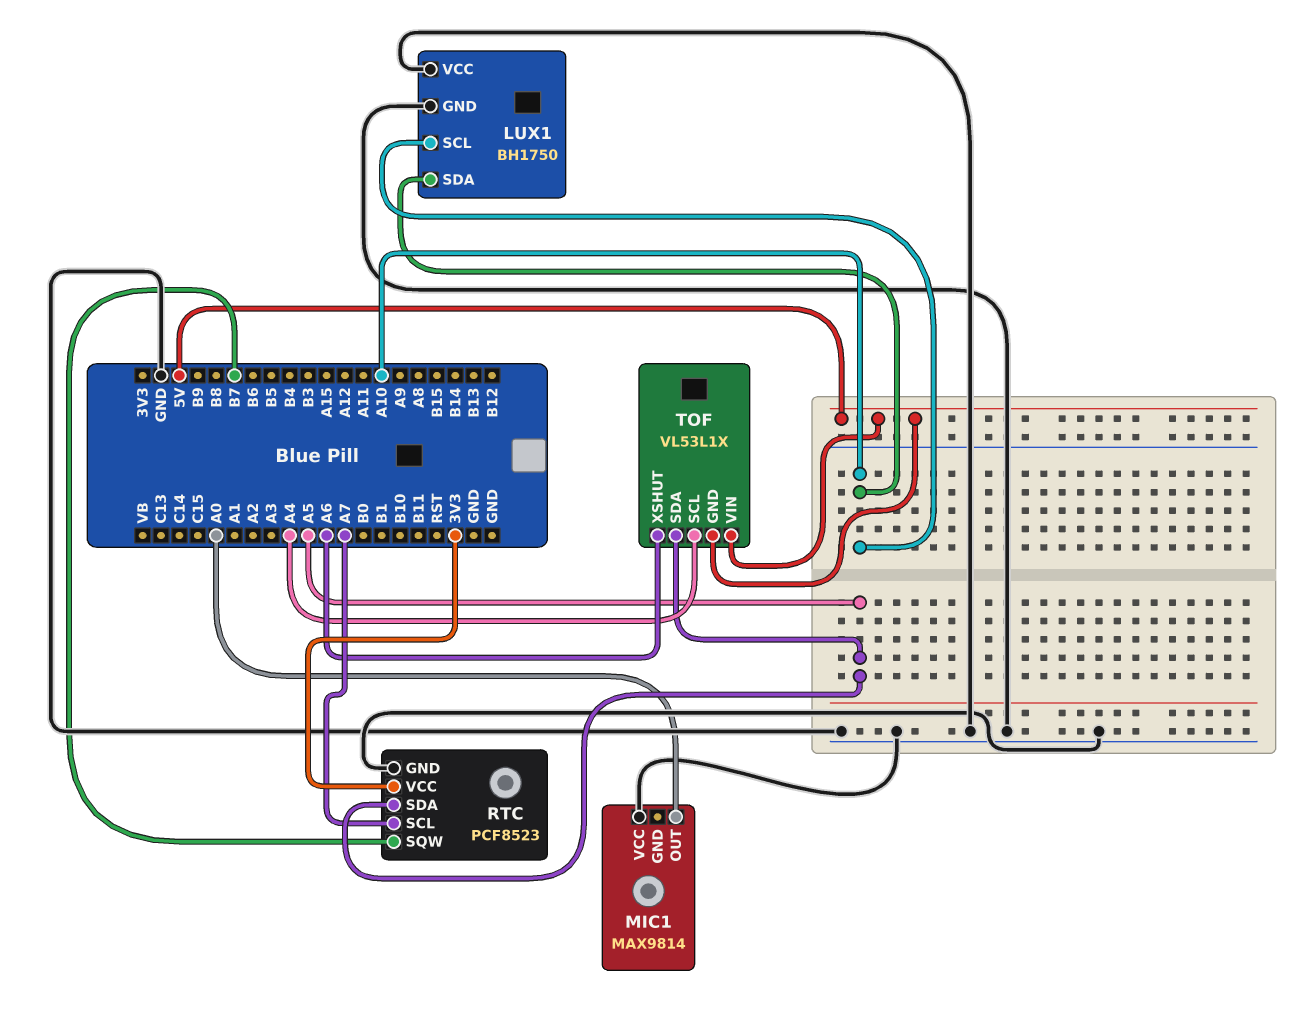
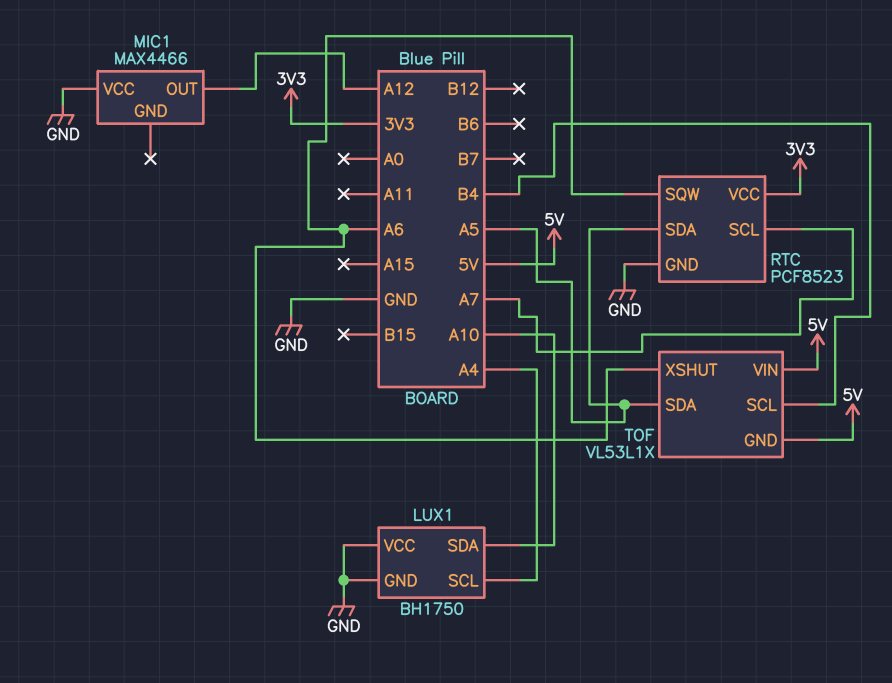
LUX1 pin SCL: A10 -> A4
MIC1: MAX9814 -> MAX4466
MIC1 pin OUT: A0 -> A12
RTC pin SQW: B7 -> A6
TOF pin SCL: A4 -> B4

